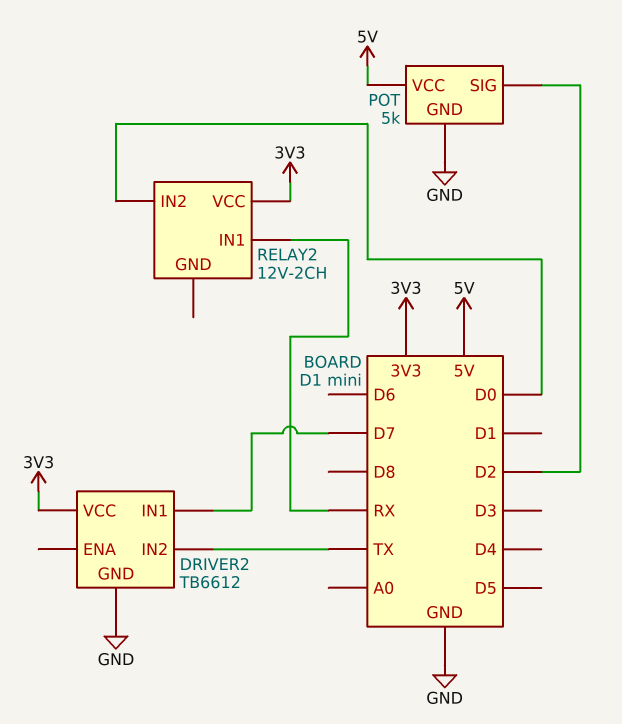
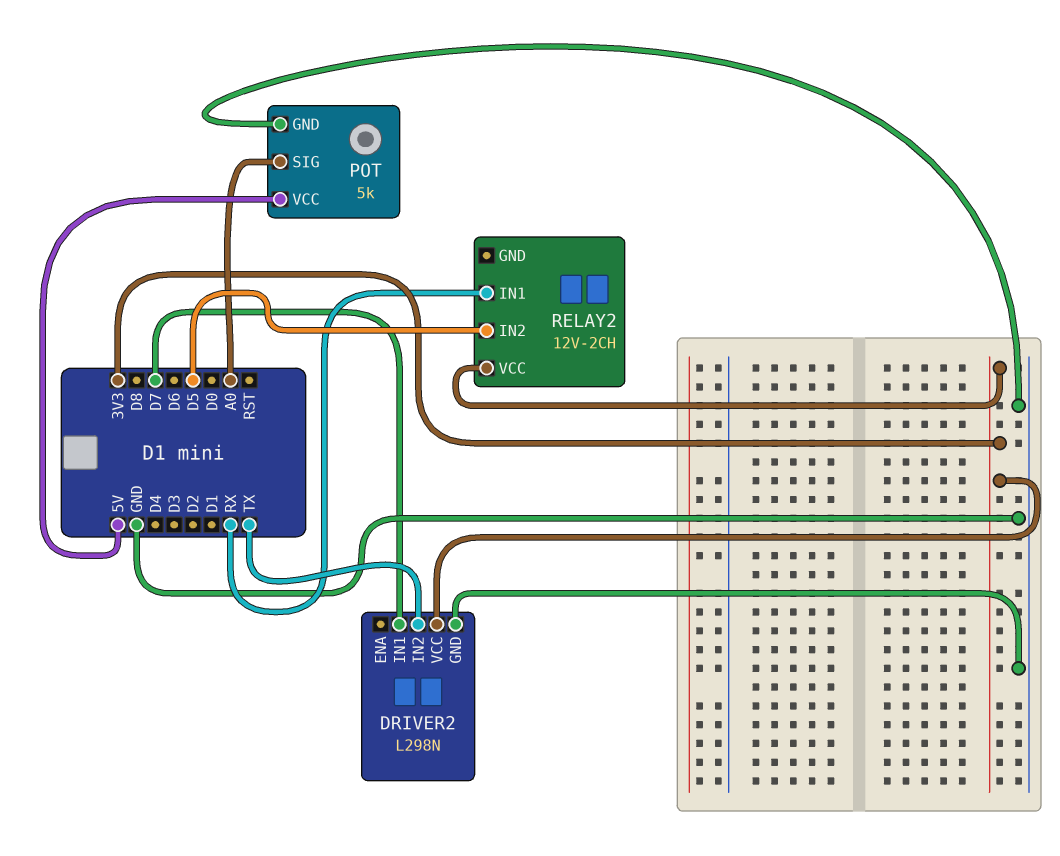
DRIVER2: TB6612 -> L298N
POT pin SIG: D2 -> A0
RELAY2 pin IN2: D0 -> D5

